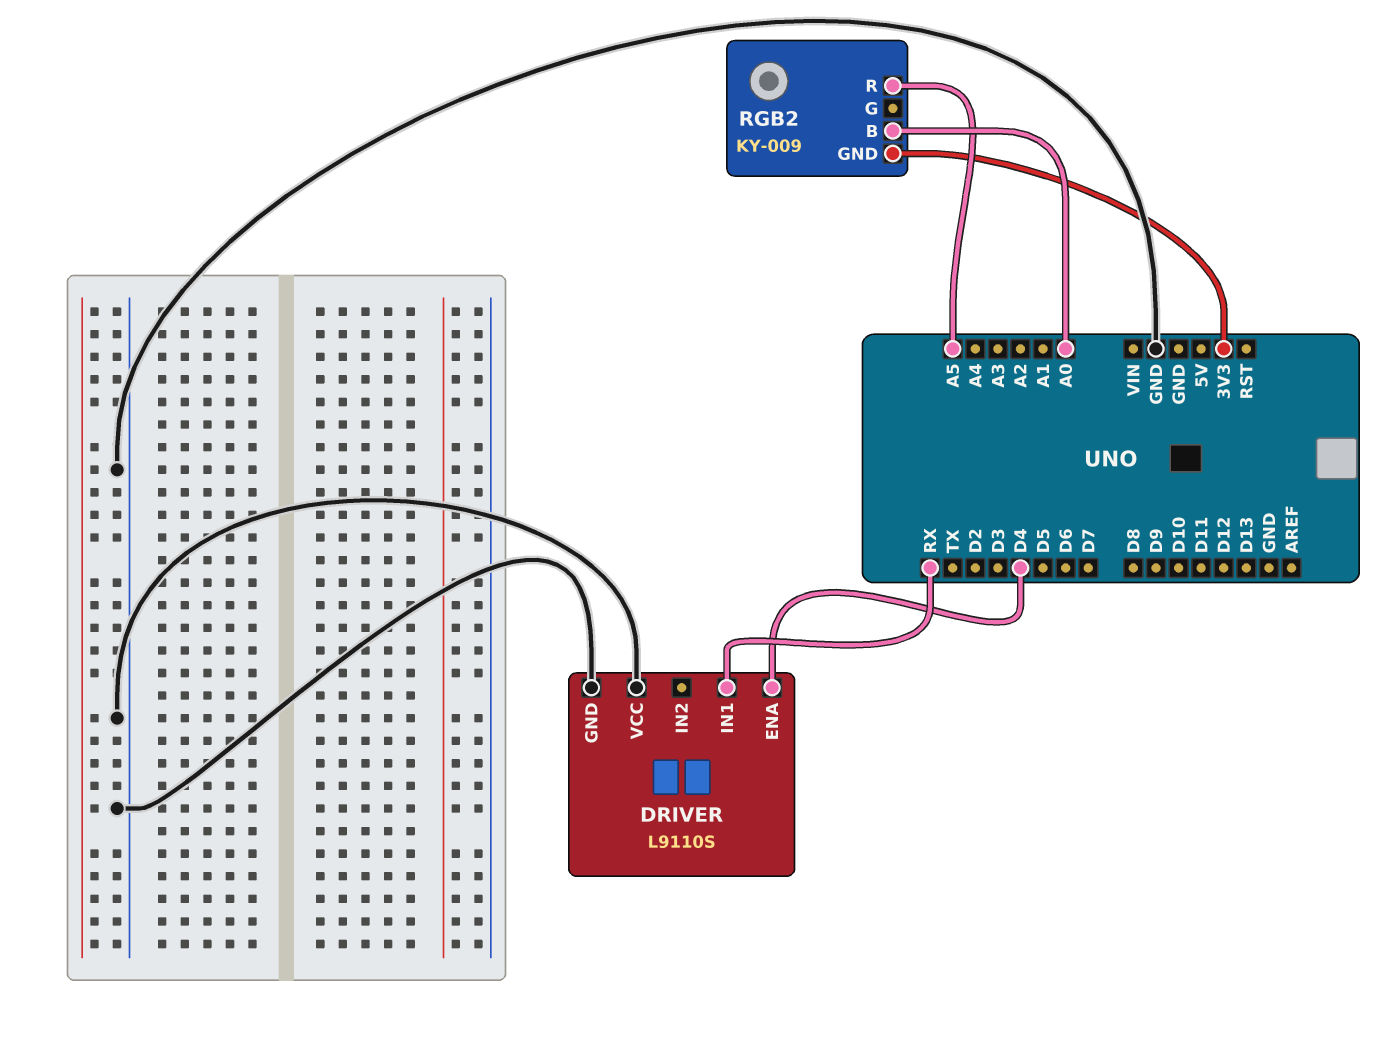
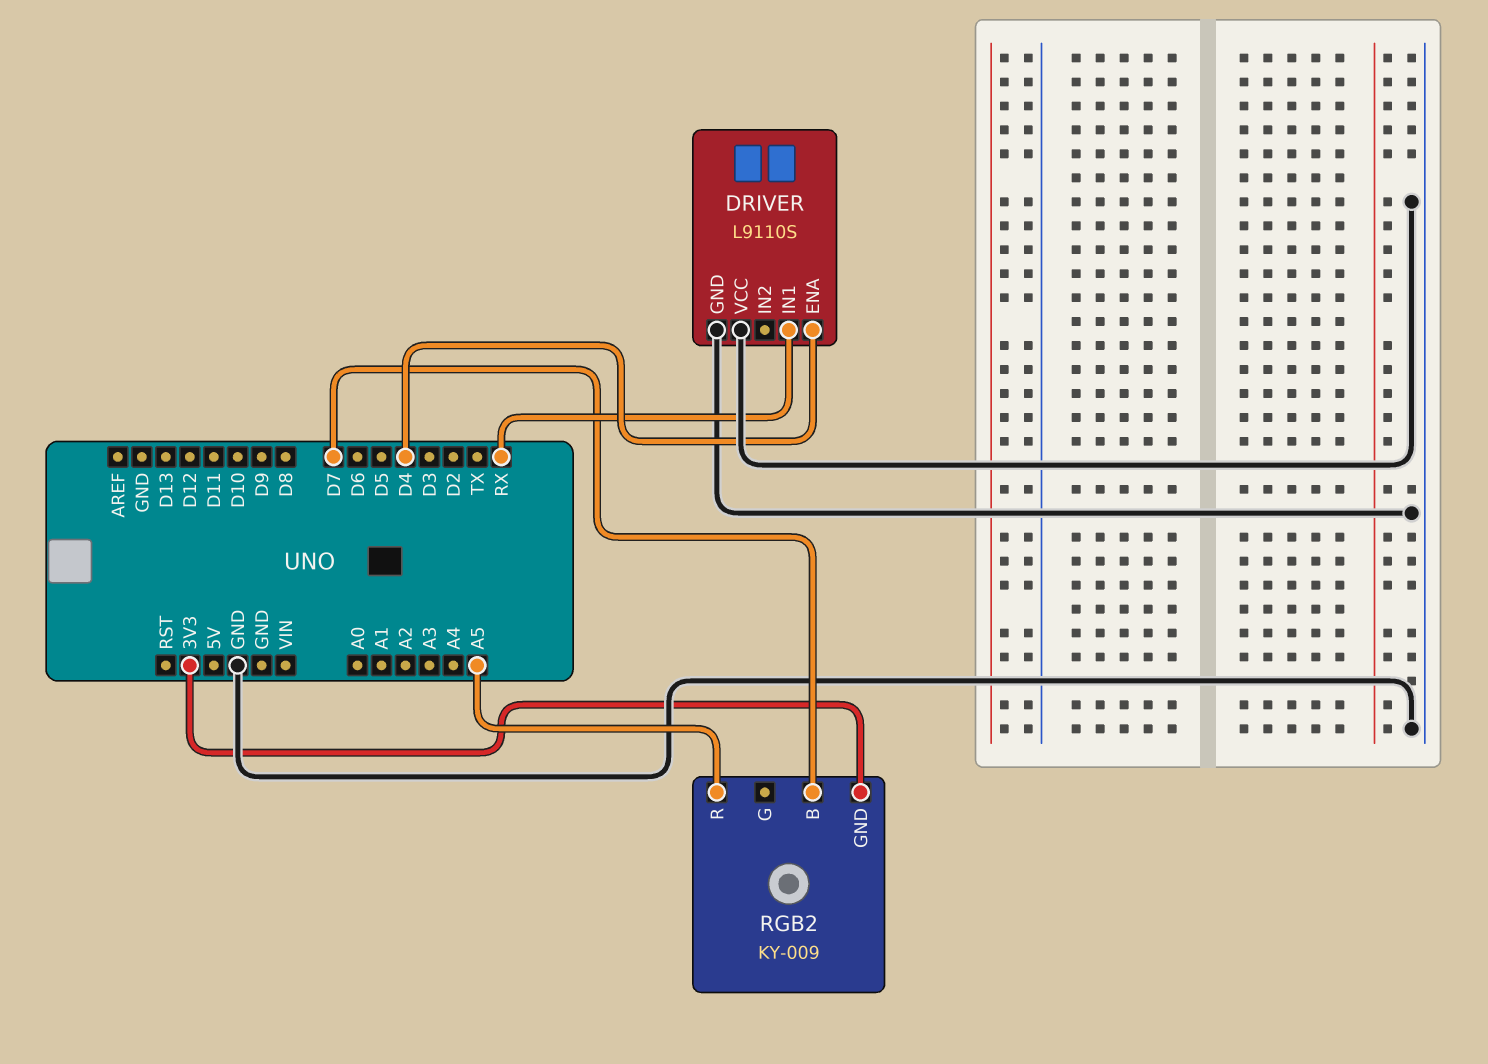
RGB2 pin B: A0 -> D7

